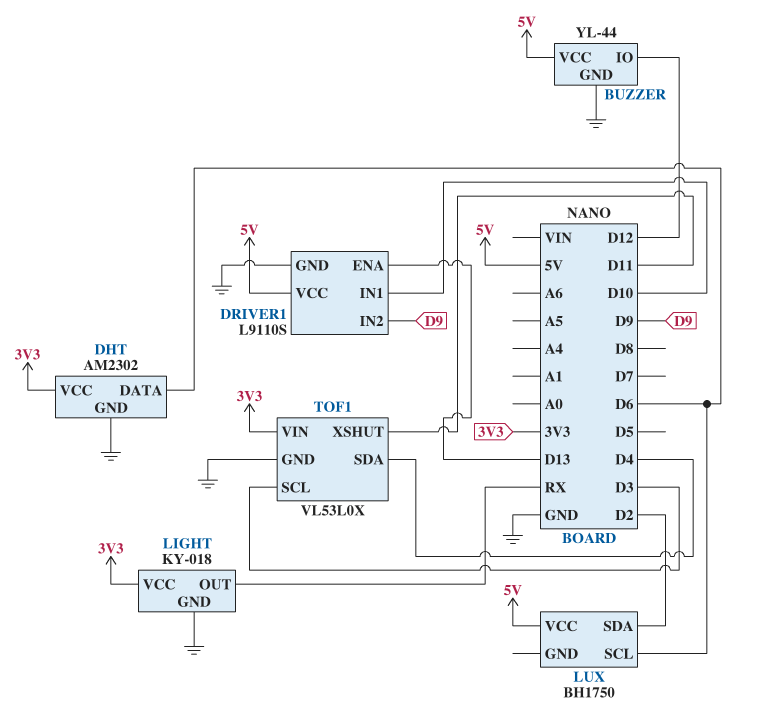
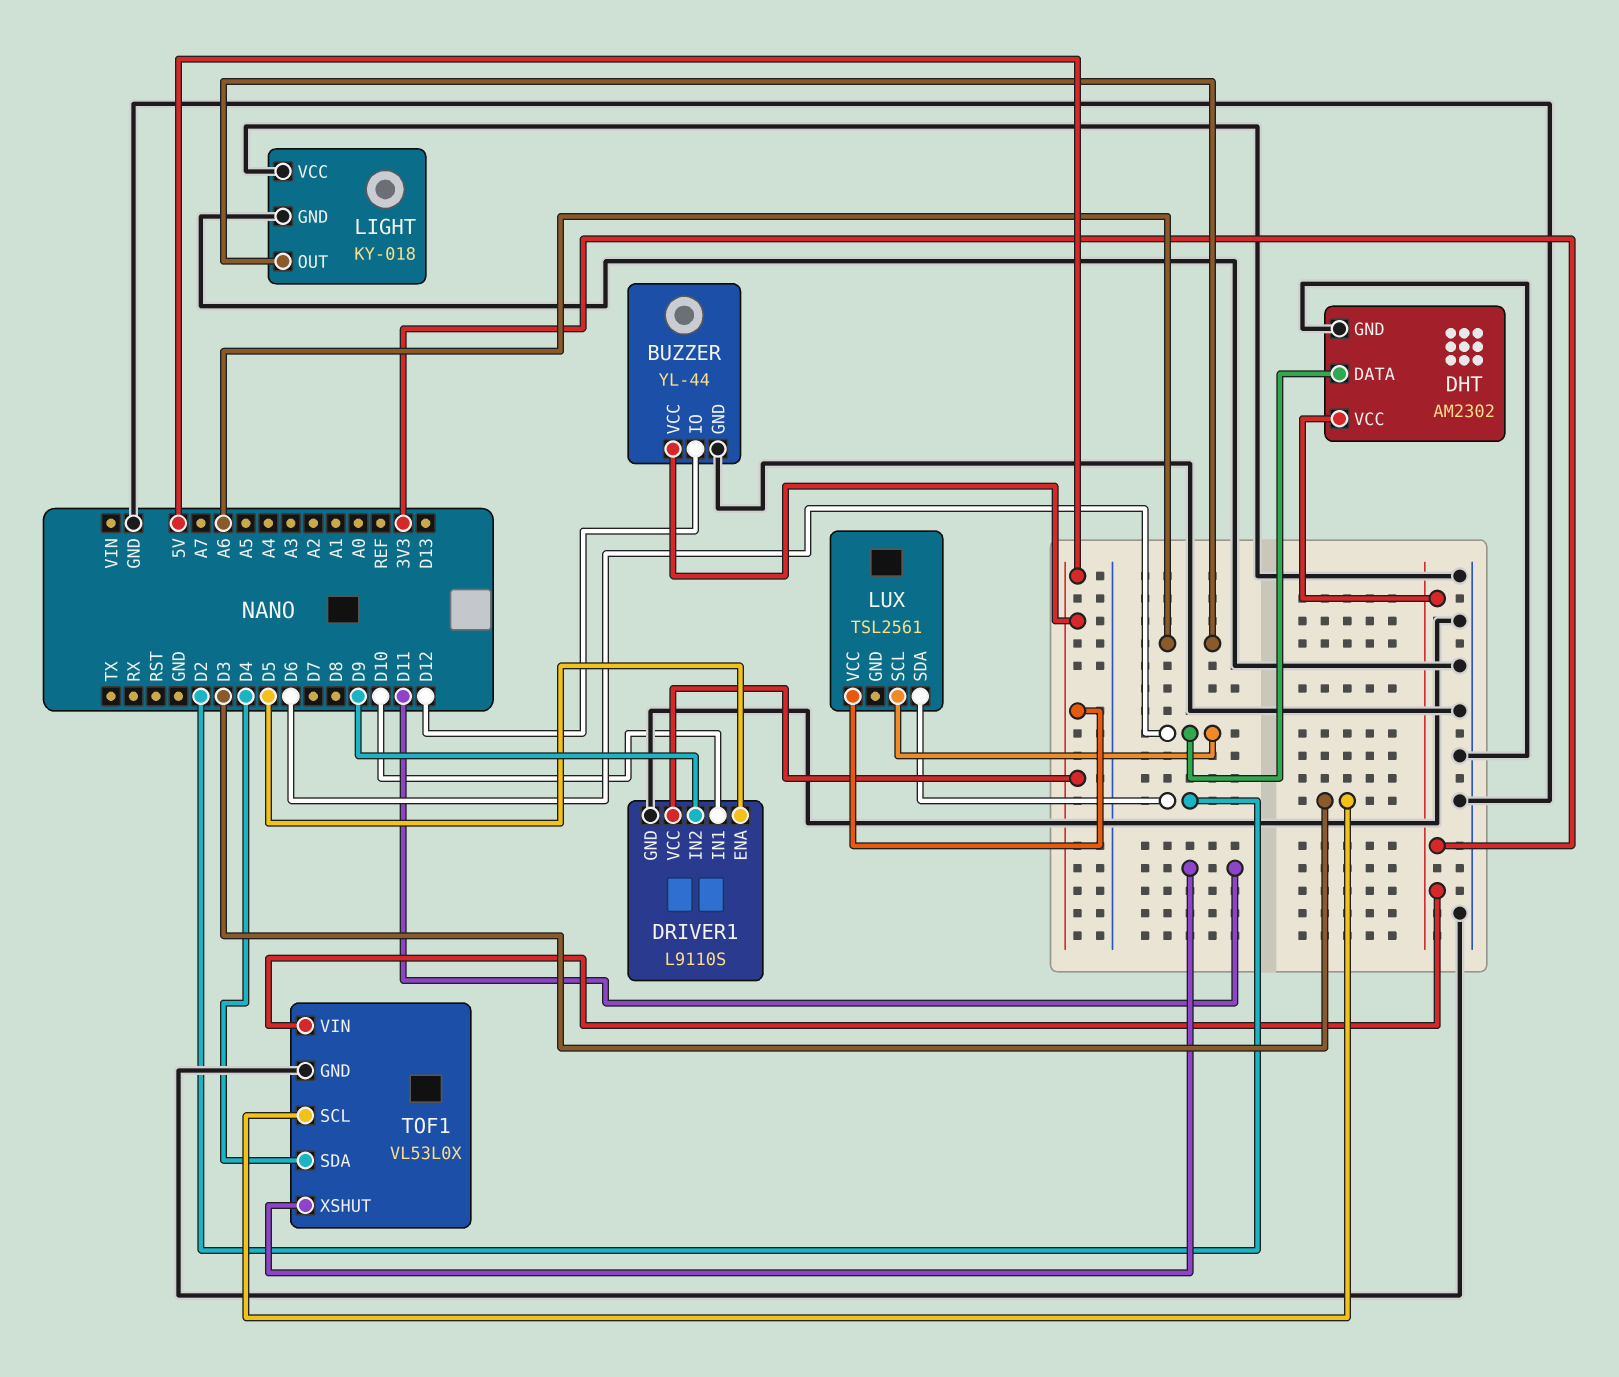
DRIVER1 pin ENA: D13 -> D5
LIGHT pin OUT: RX -> A6
LIGHT pin VCC: 3V3 -> GND
LUX: BH1750 -> TSL2561

